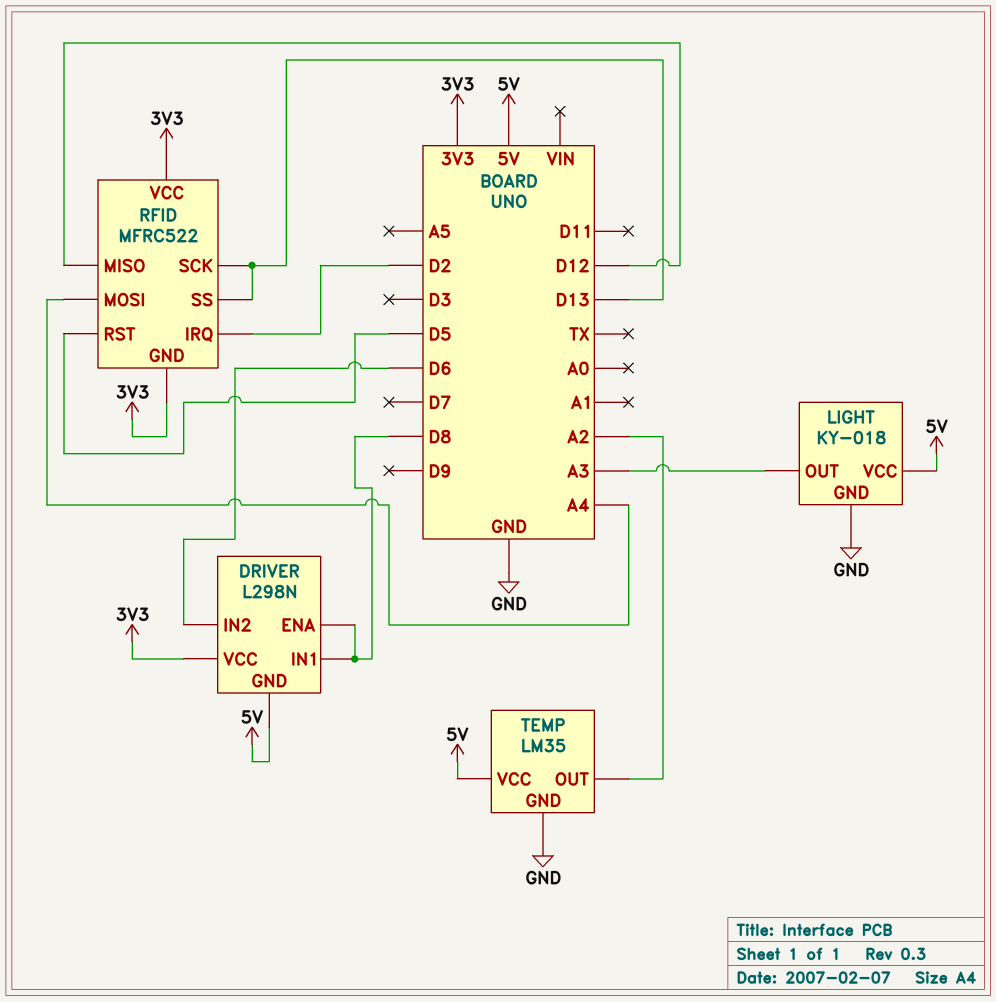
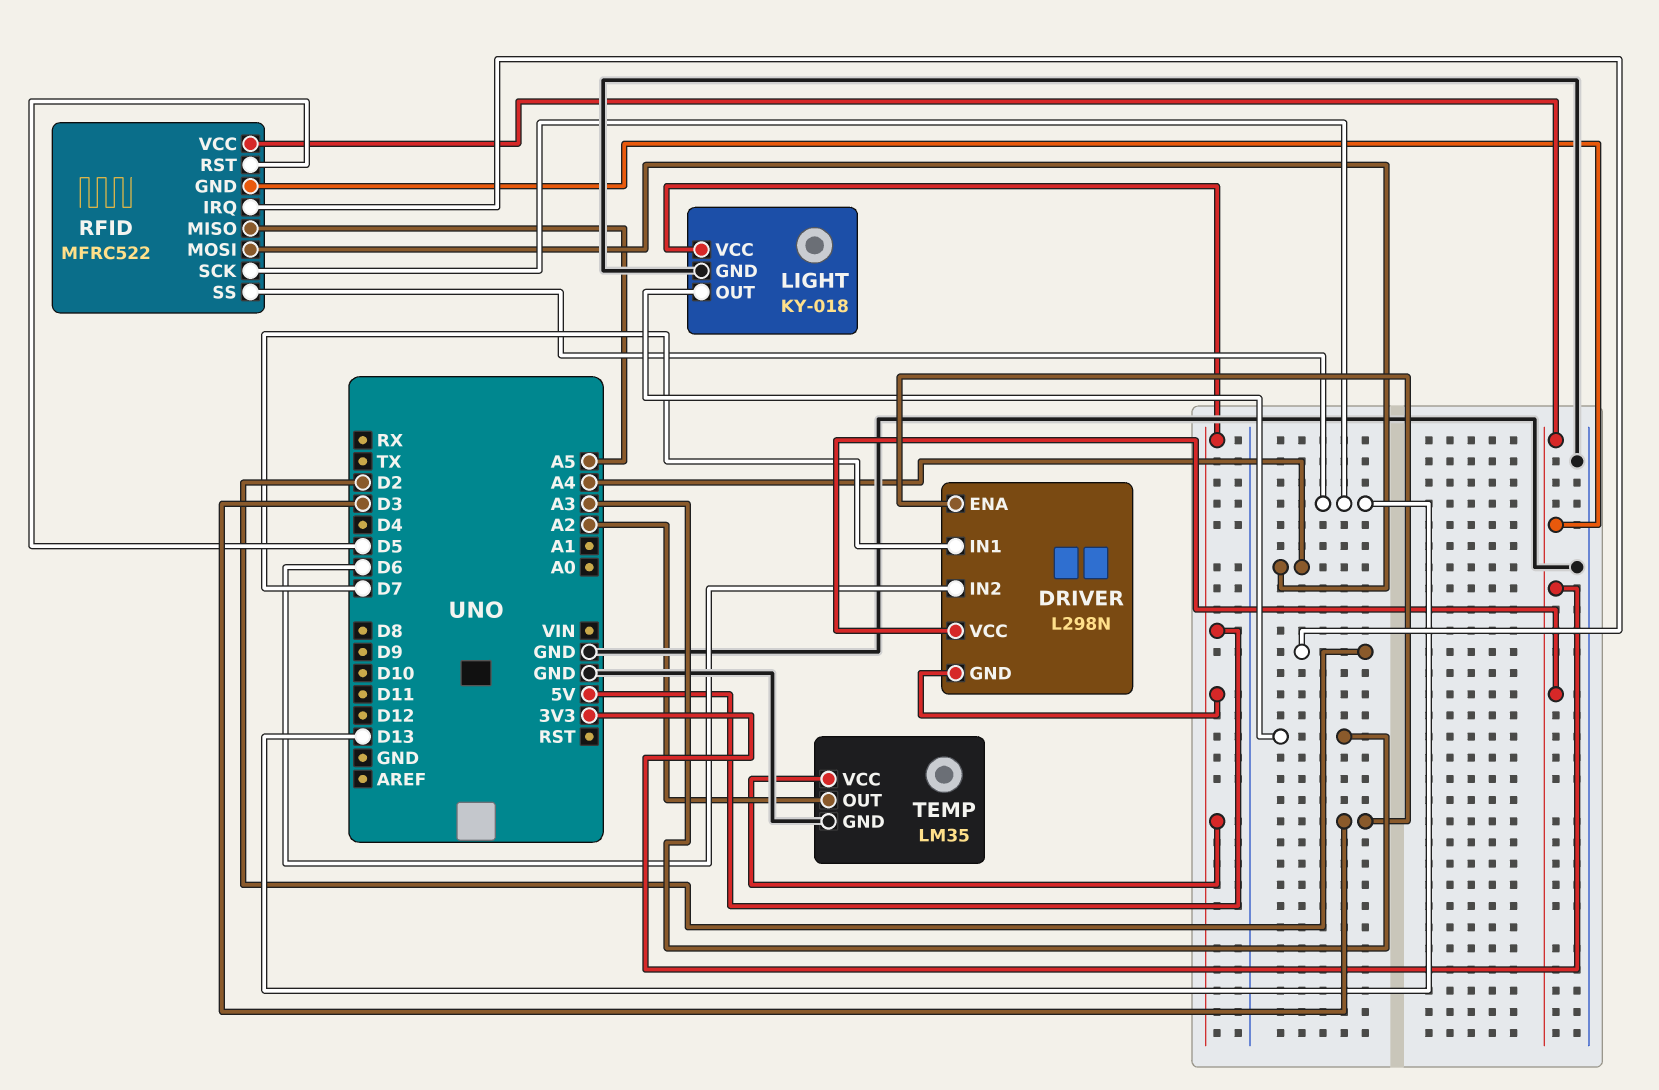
DRIVER pin ENA: D8 -> D3
DRIVER pin IN1: D8 -> D7
RFID pin MISO: D12 -> A5

